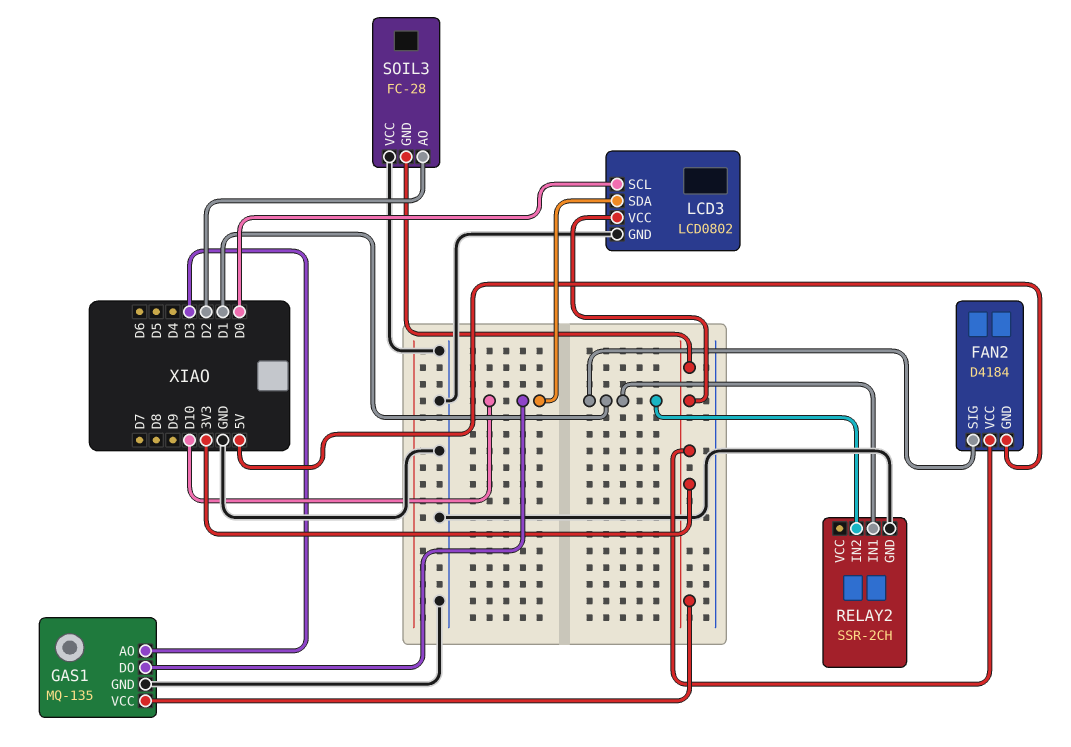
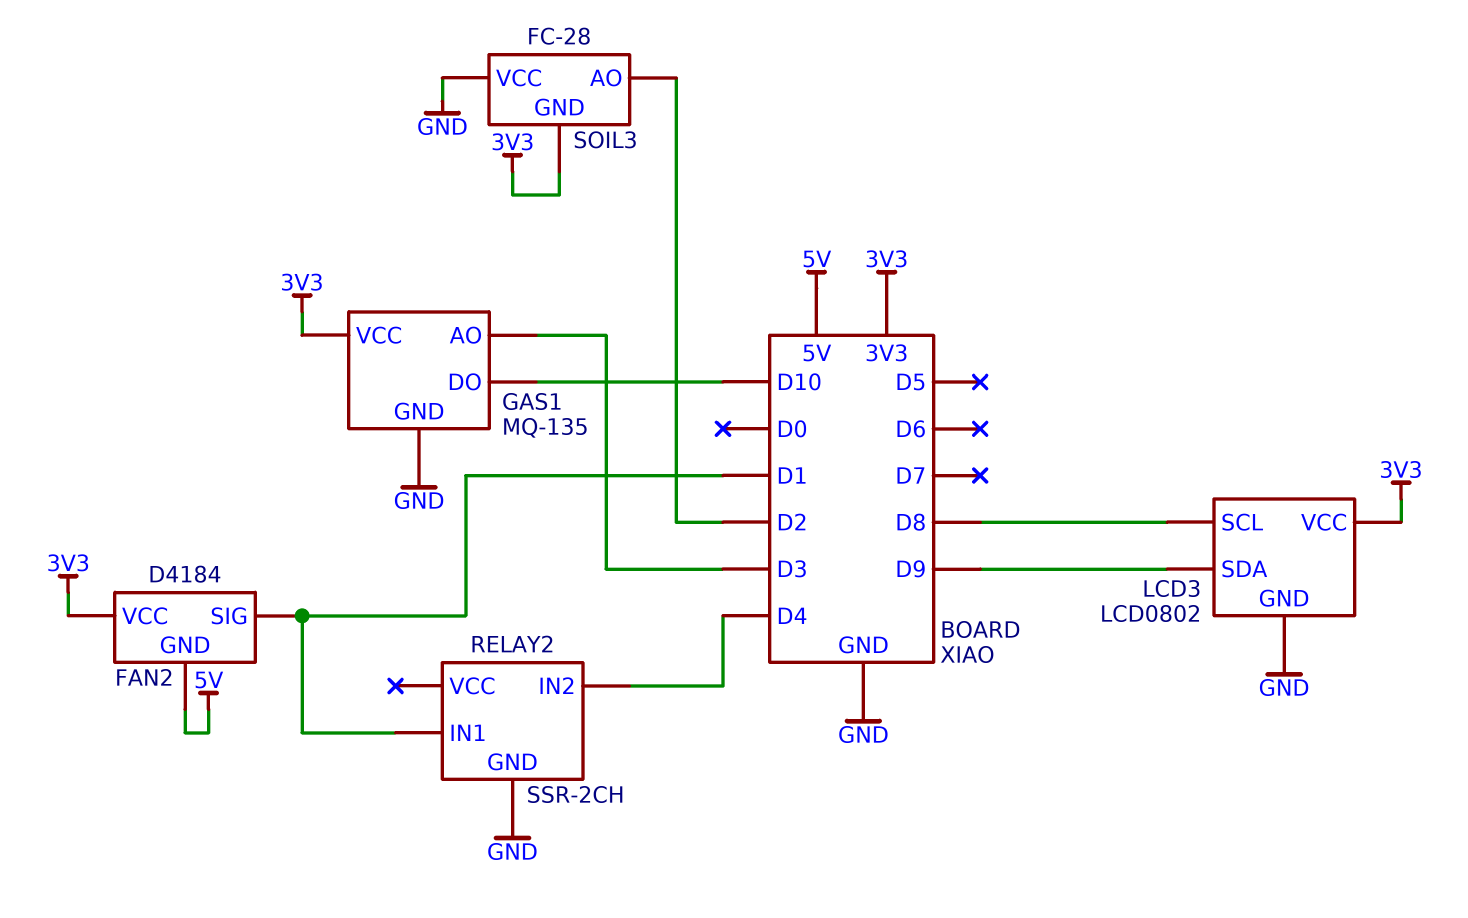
LCD3 pin SCL: D0 -> D8
LCD3 pin SDA: D10 -> D9
RELAY2 pin IN2: D1 -> D4

